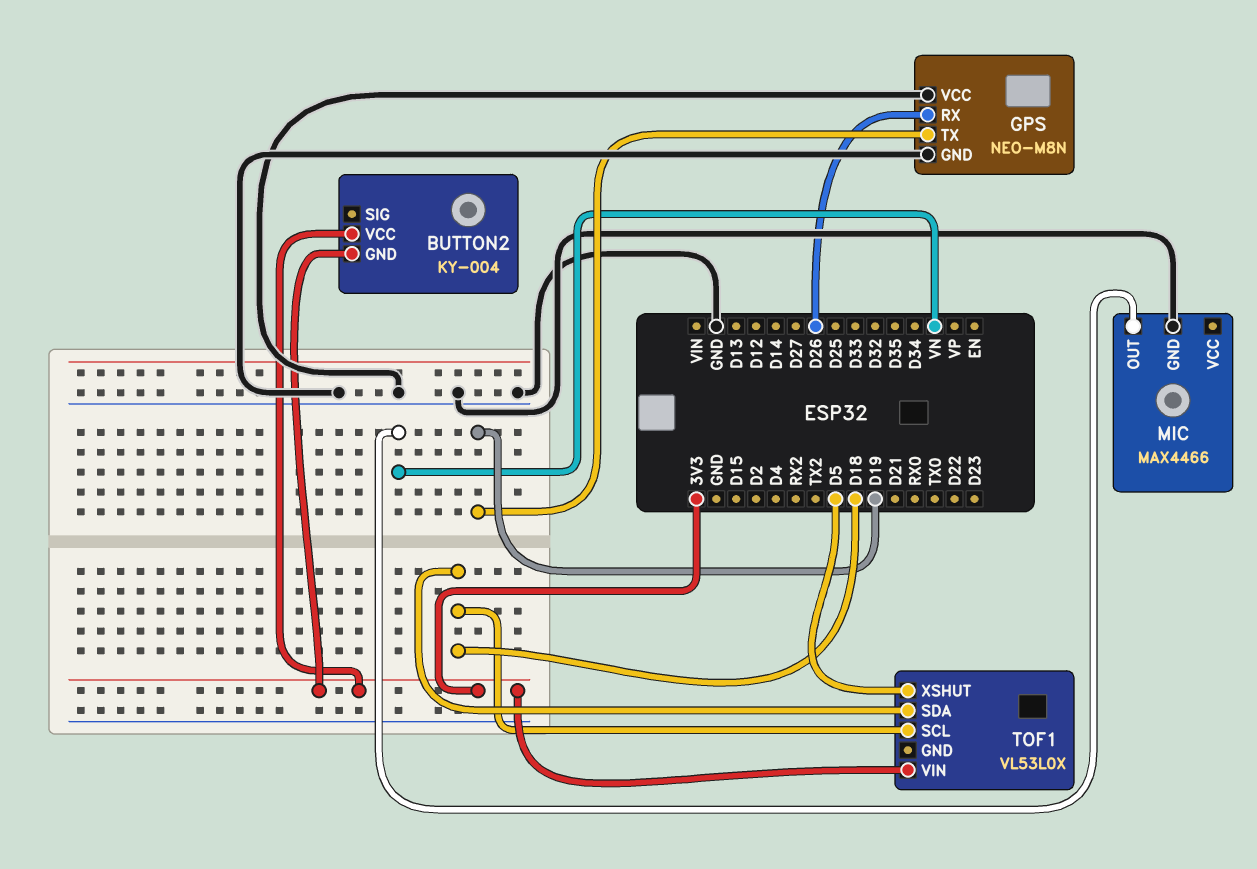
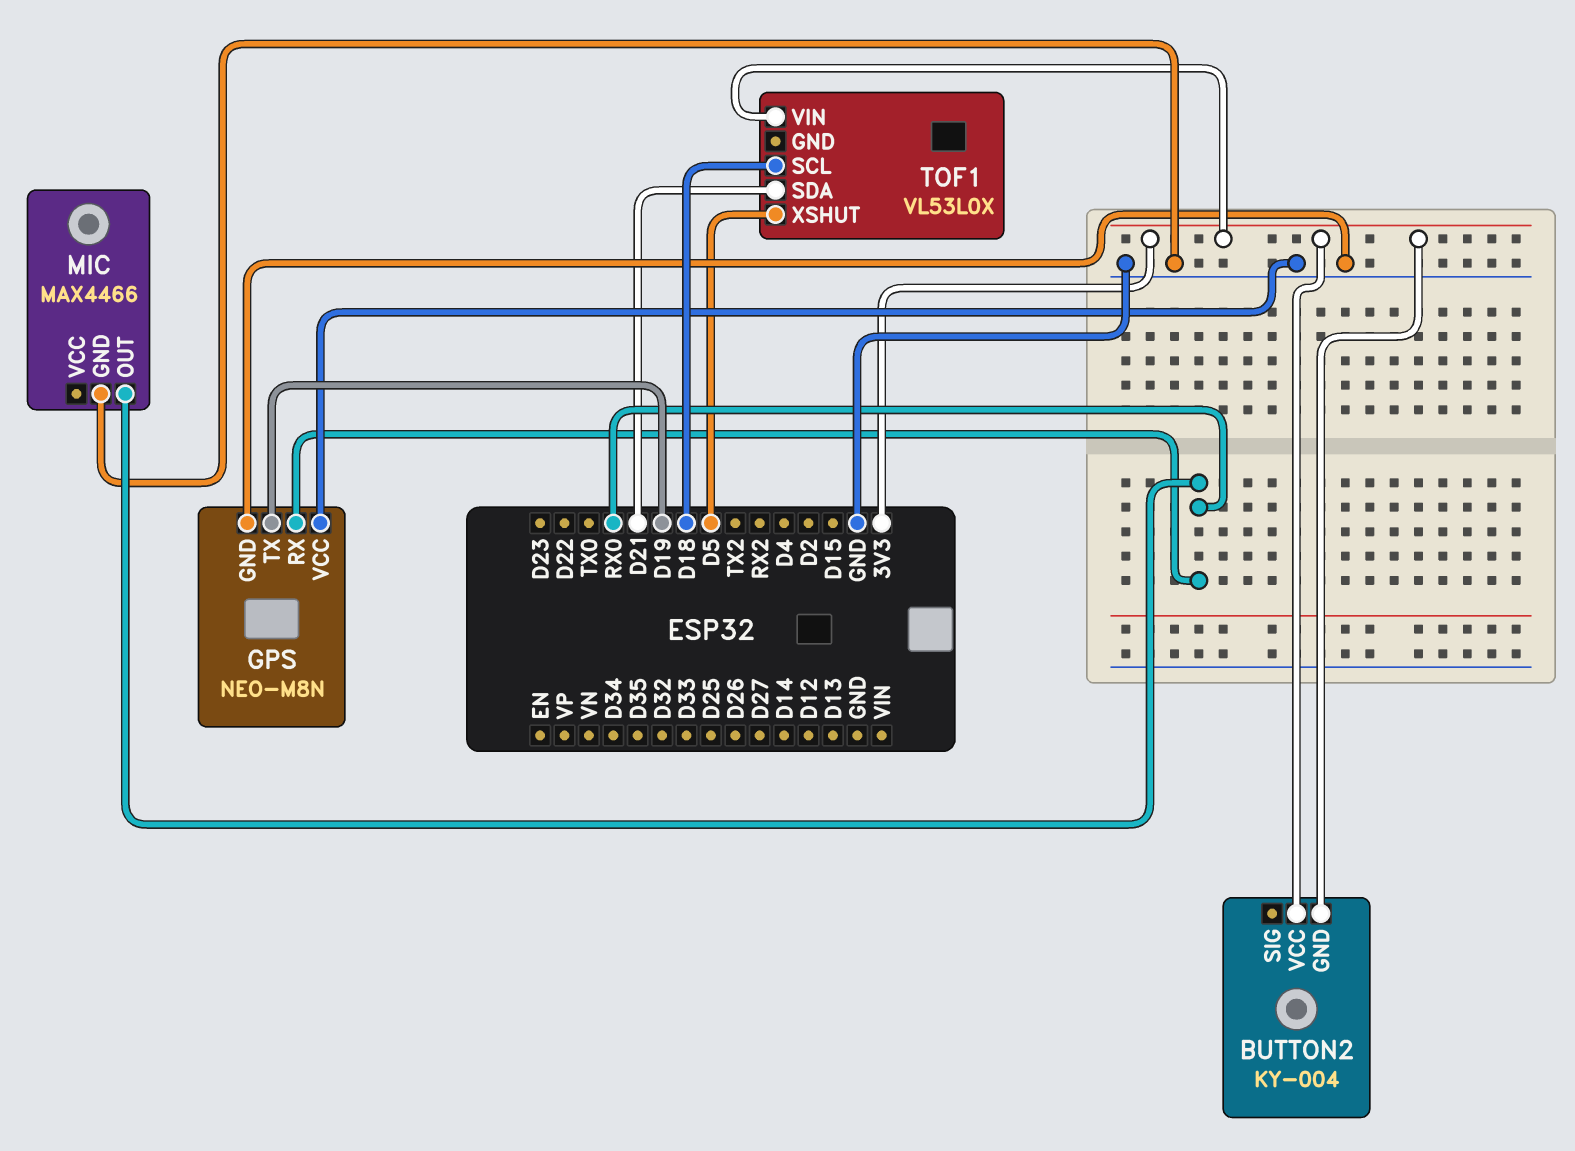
GPS pin RX: D26 -> RX0
MIC pin OUT: VN -> RX0
TOF1 pin SDA: D18 -> D21

